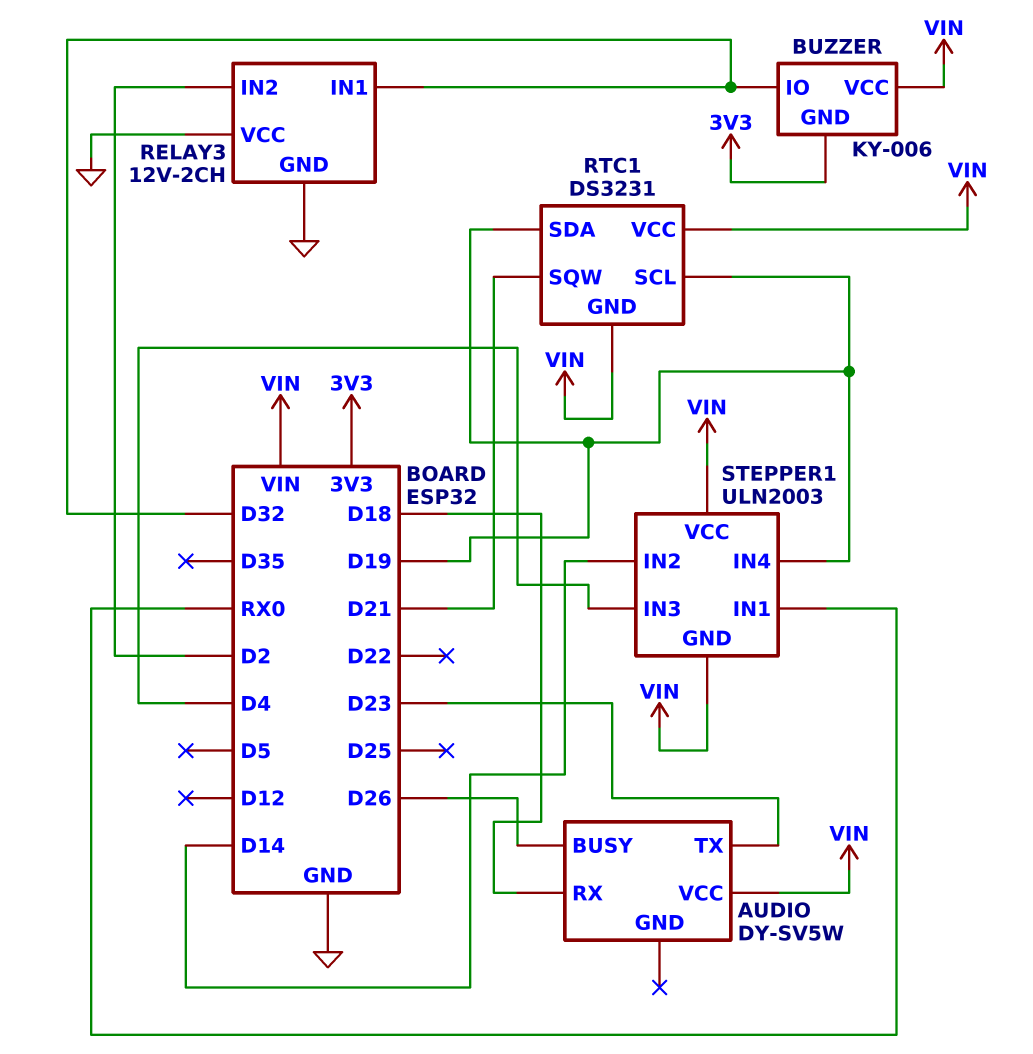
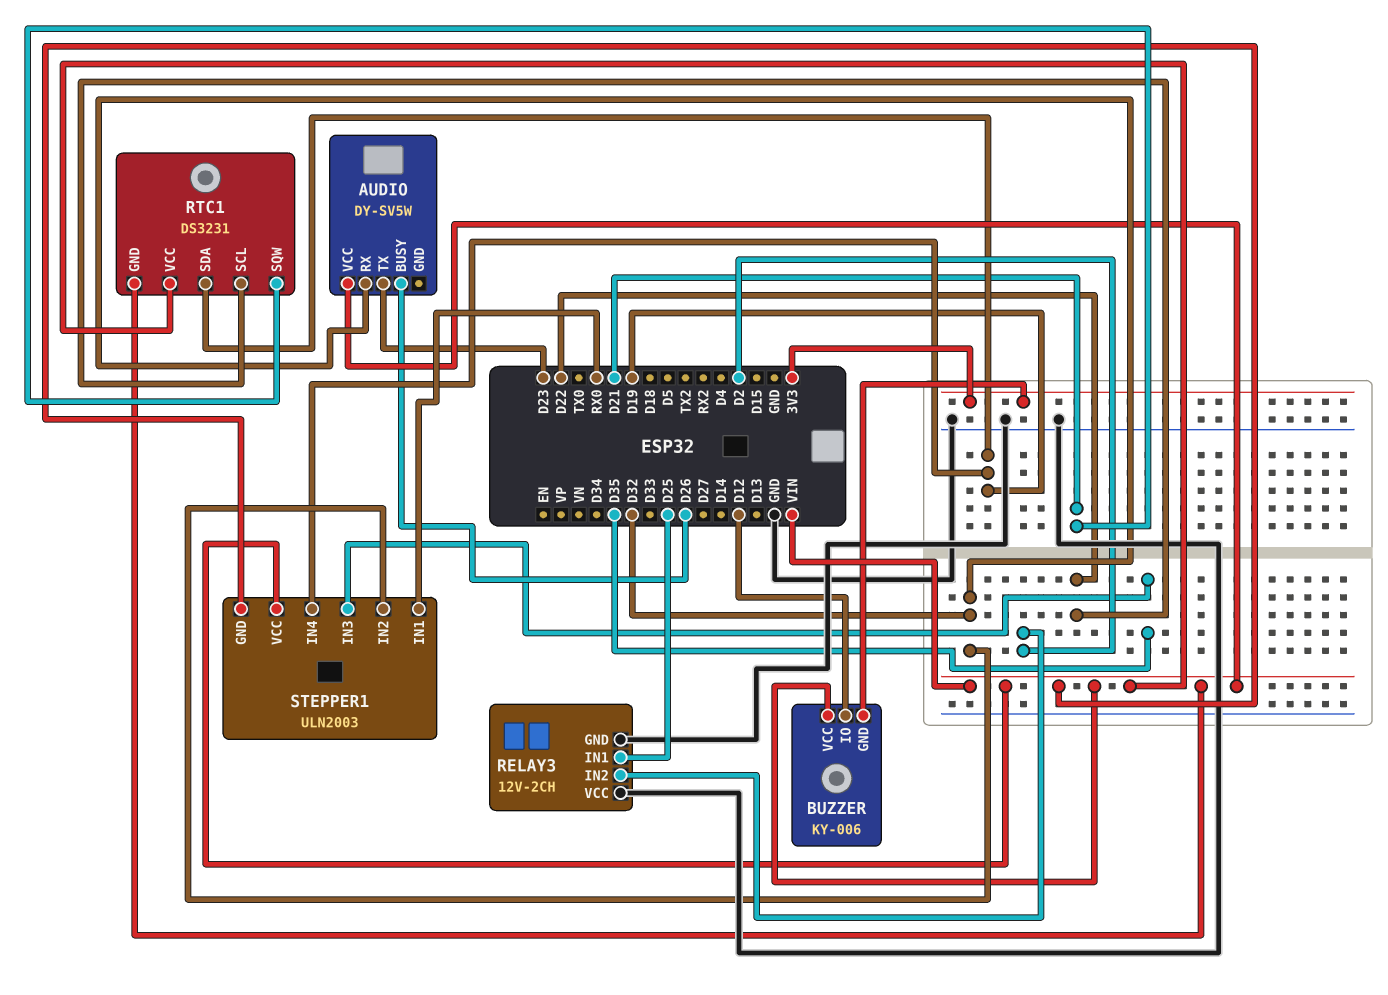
AUDIO pin RX: D18 -> D32
BUZZER pin IO: D32 -> D12
RELAY3 pin IN1: D32 -> D25
RTC1 pin SCL: D19 -> D22
STEPPER1 pin IN2: D14 -> D32
STEPPER1 pin IN3: D4 -> D35

